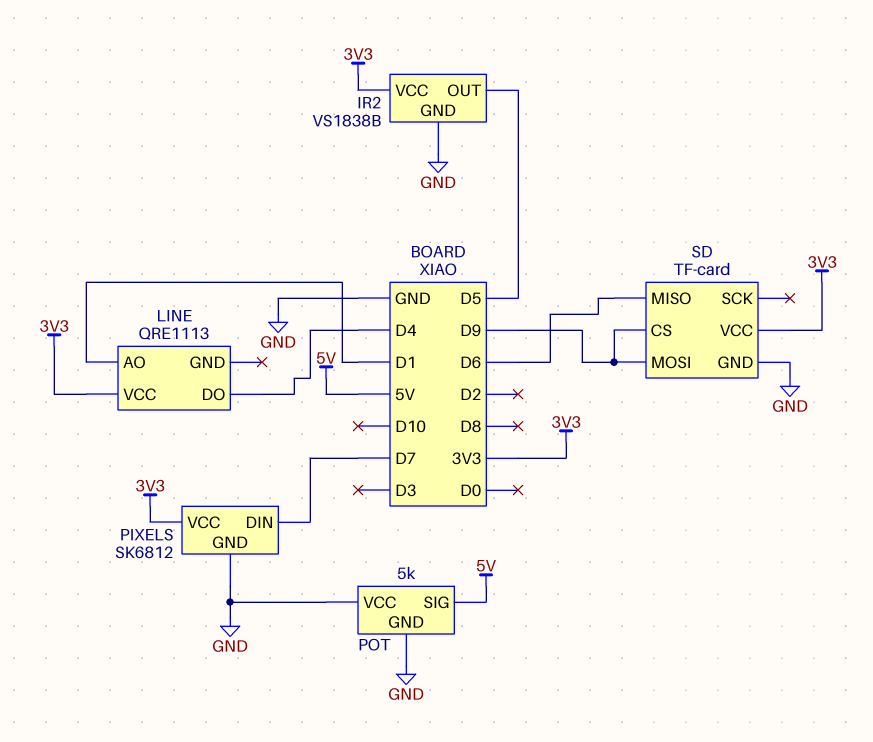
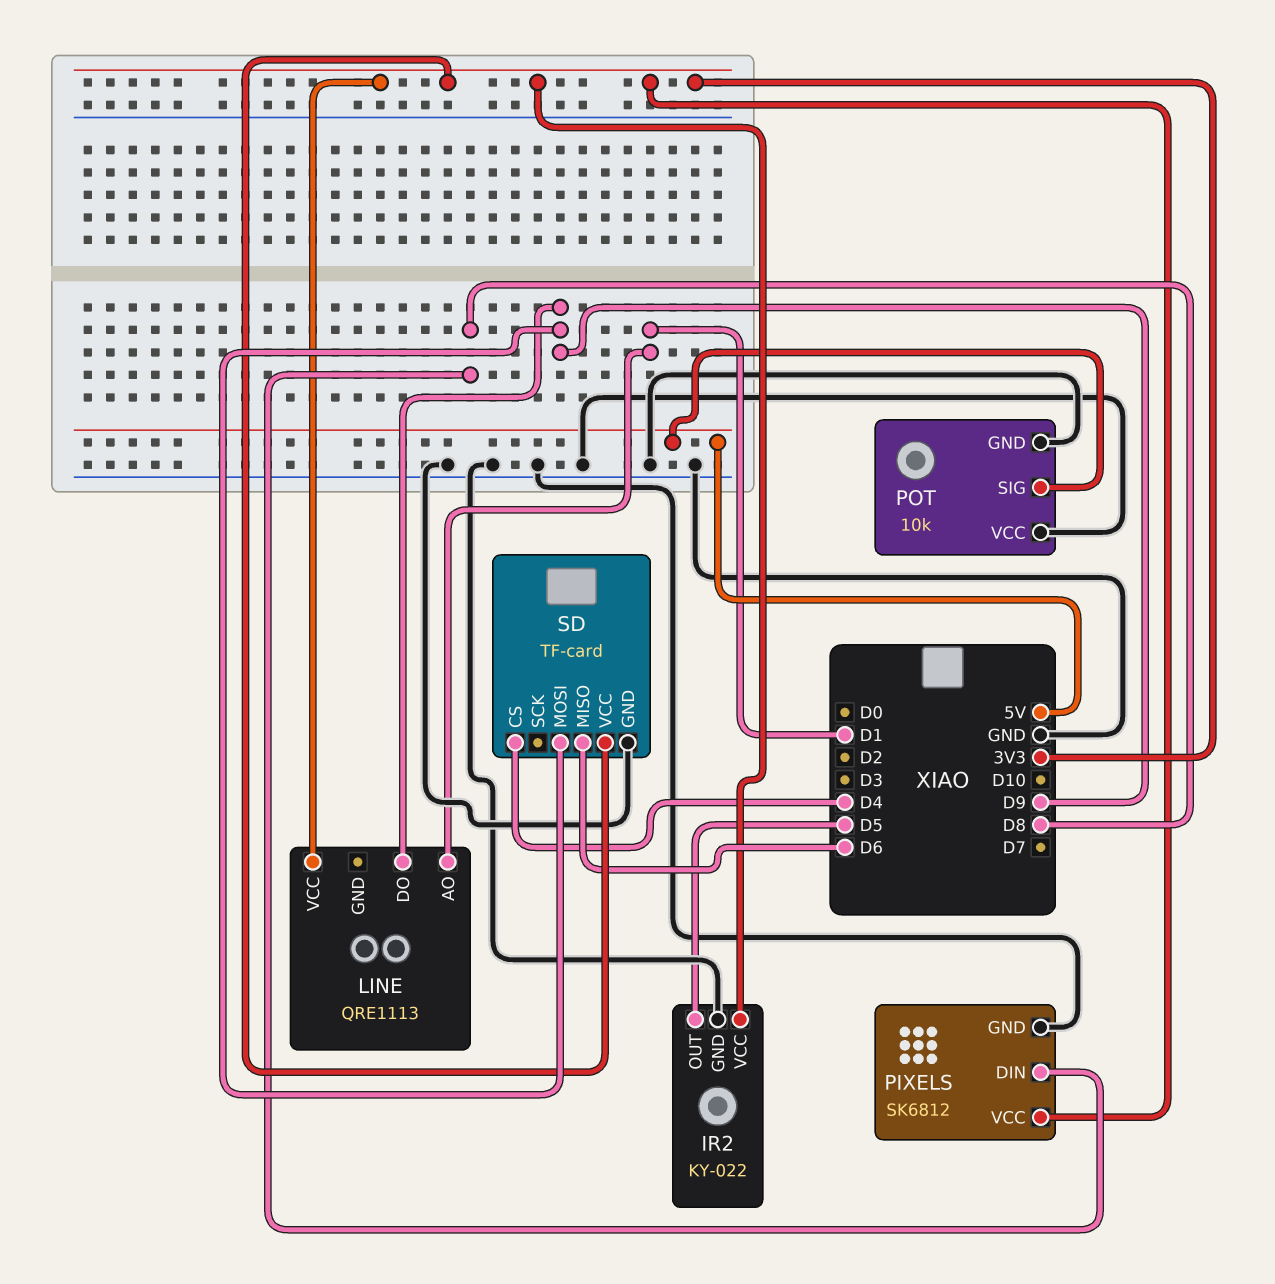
IR2: VS1838B -> KY-022
LINE pin DO: D4 -> D9
PIXELS pin DIN: D7 -> D8
POT: 5k -> 10k
SD pin CS: D9 -> D4

